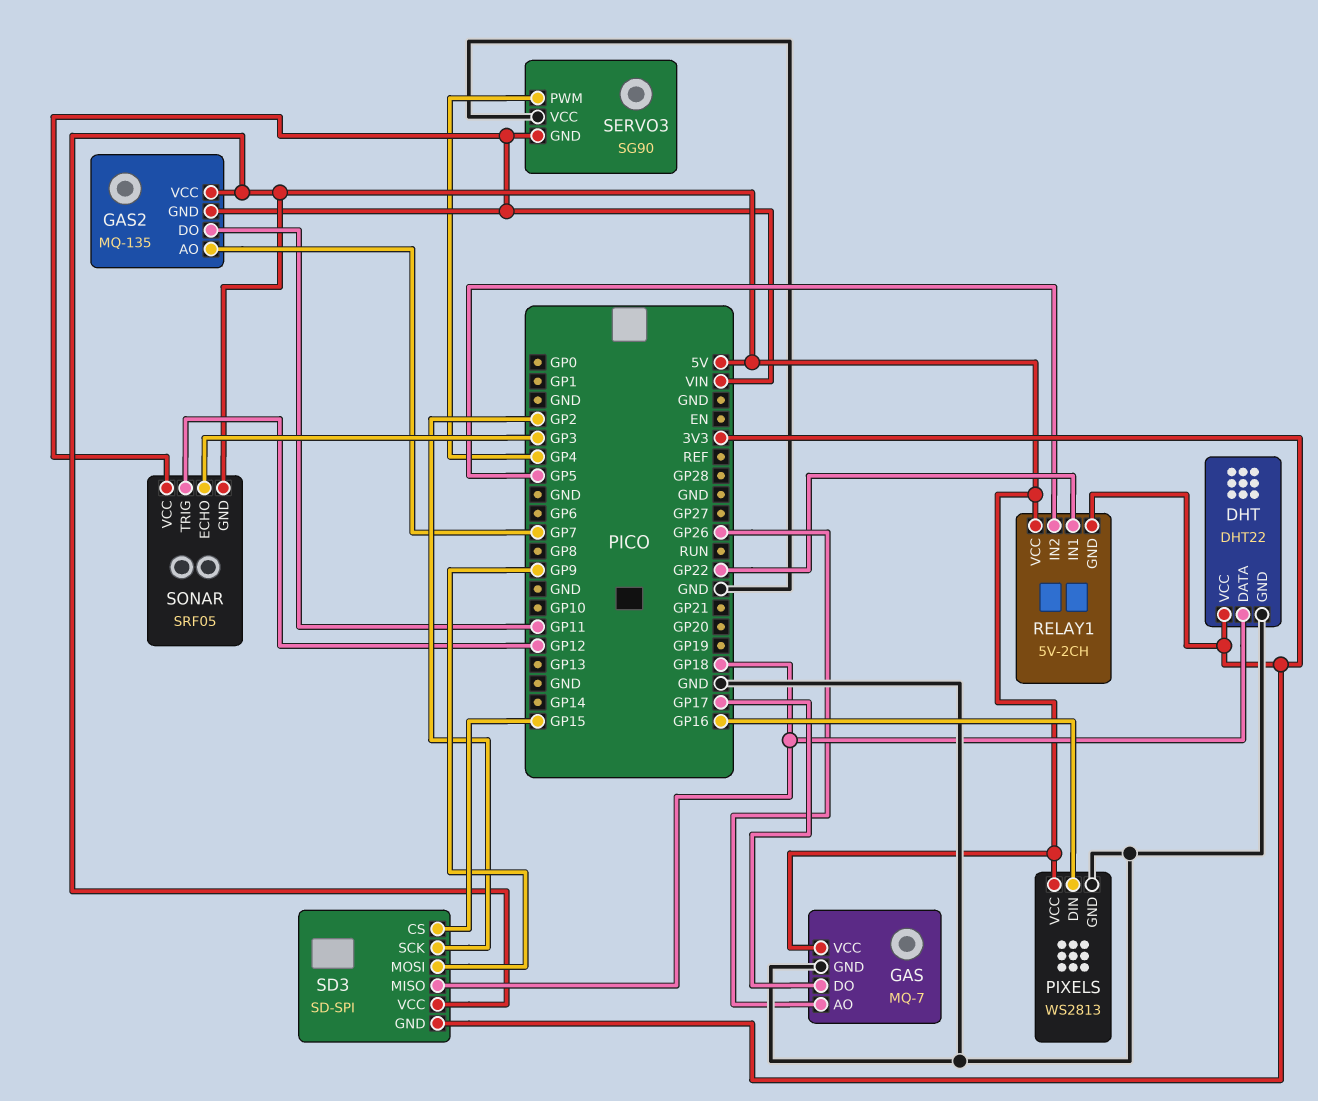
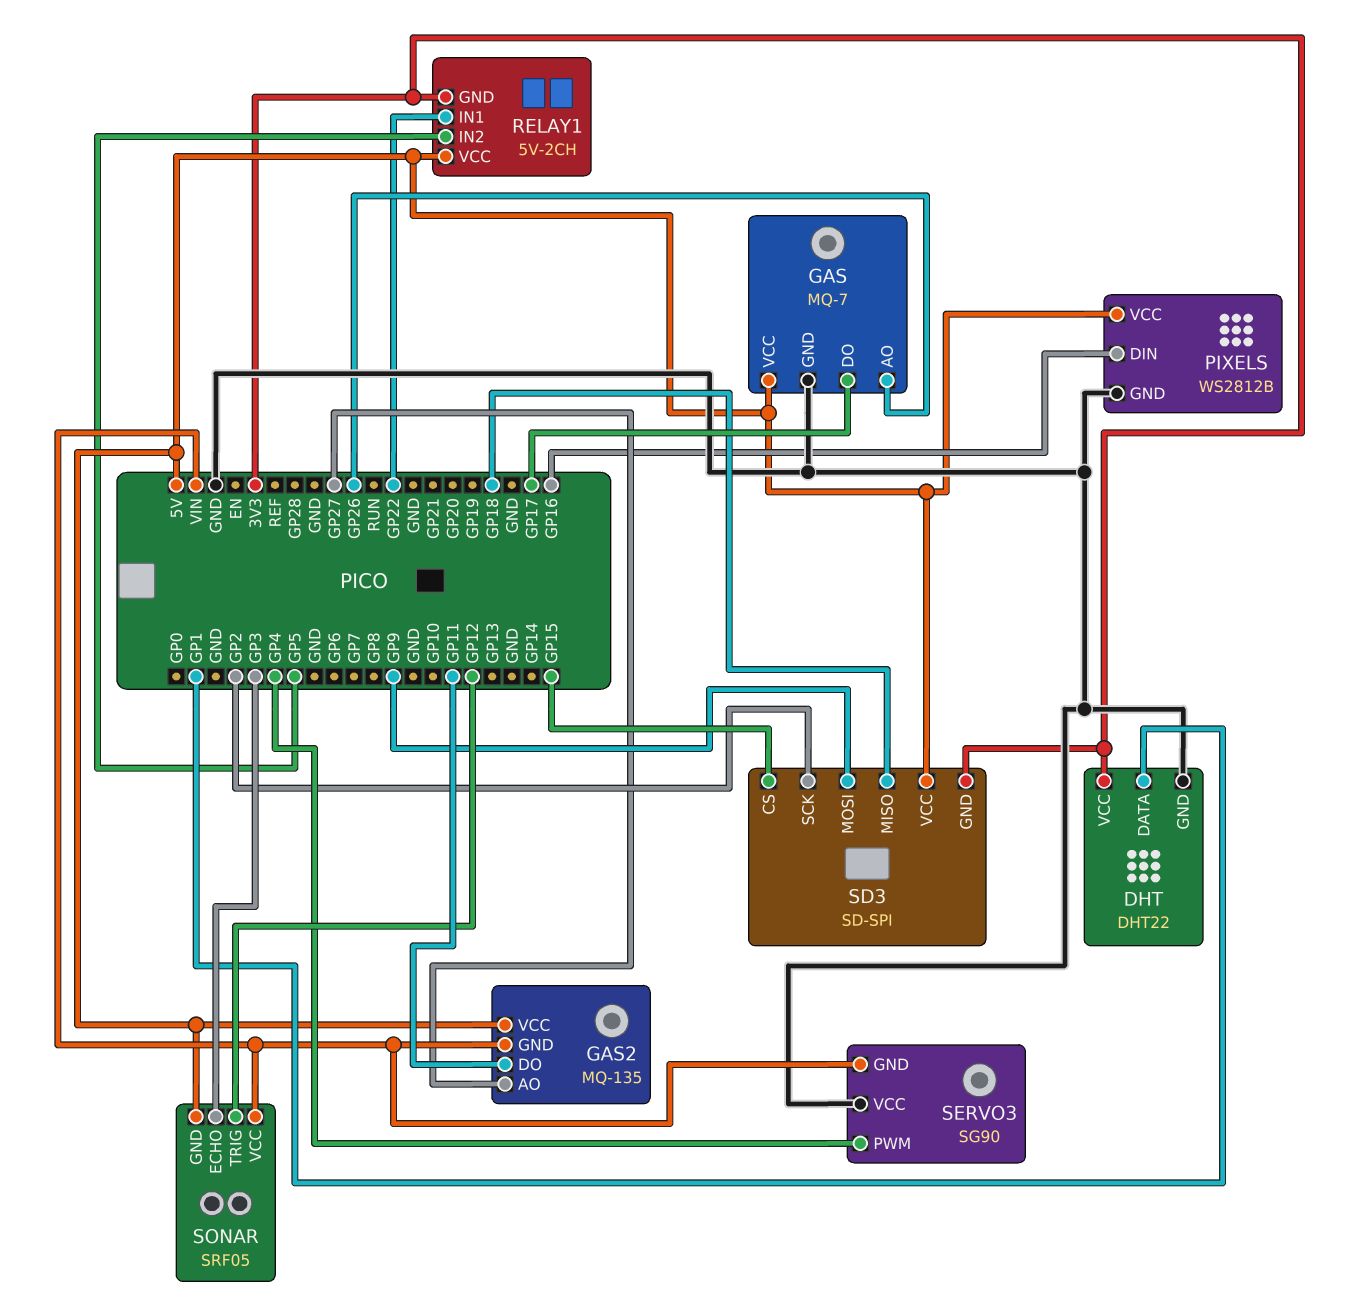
DHT pin DATA: GP18 -> GP1
GAS2 pin AO: GP7 -> GP27
PIXELS: WS2813 -> WS2812B

